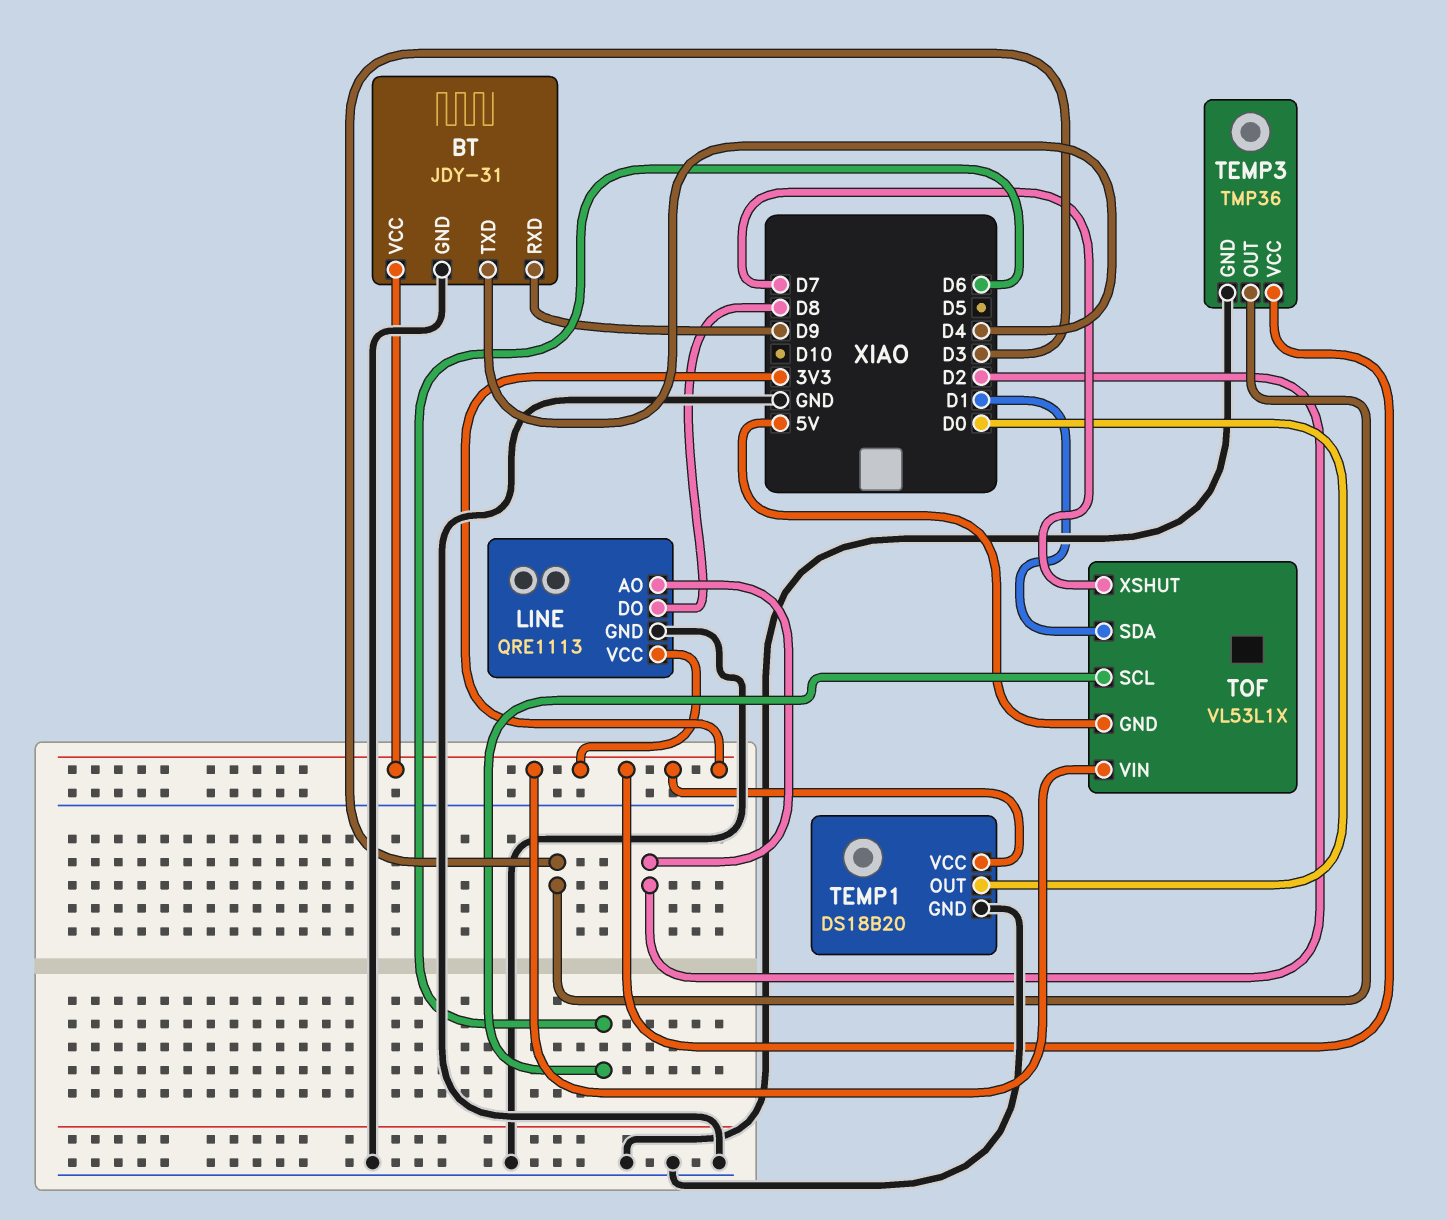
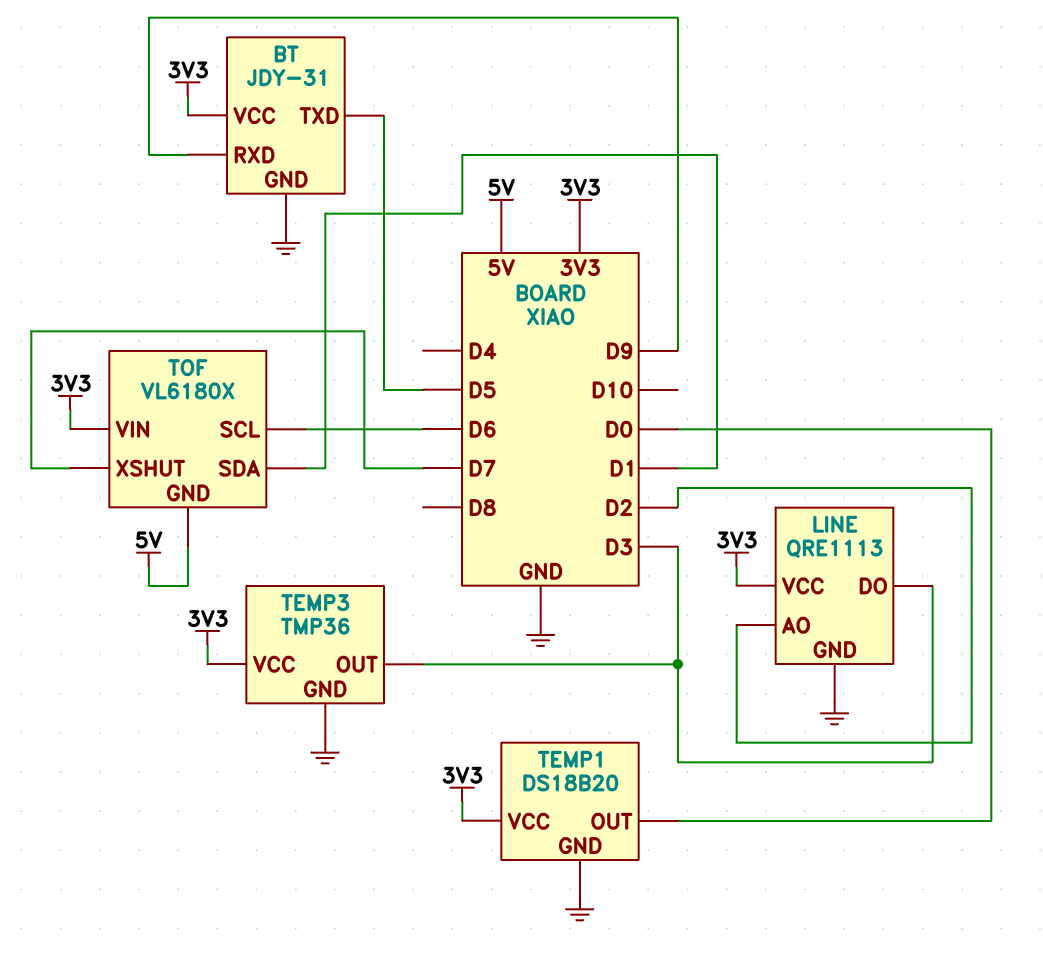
BT pin TXD: D4 -> D5
LINE pin DO: D8 -> D3
TOF: VL53L1X -> VL6180X

